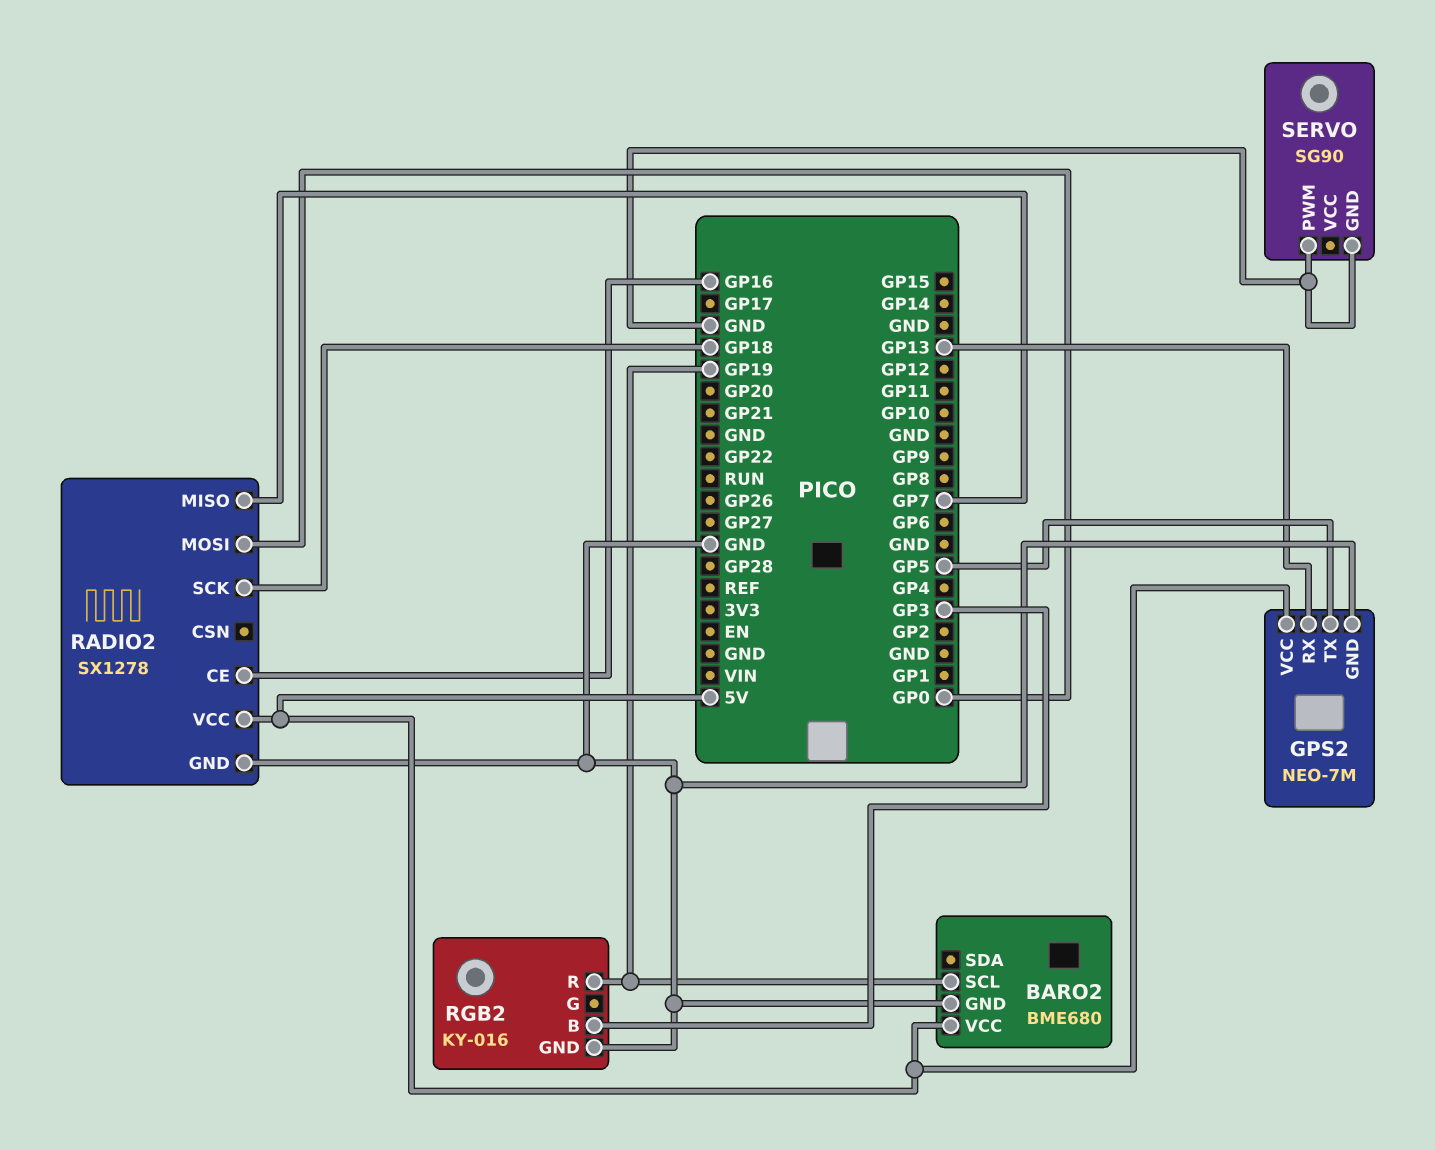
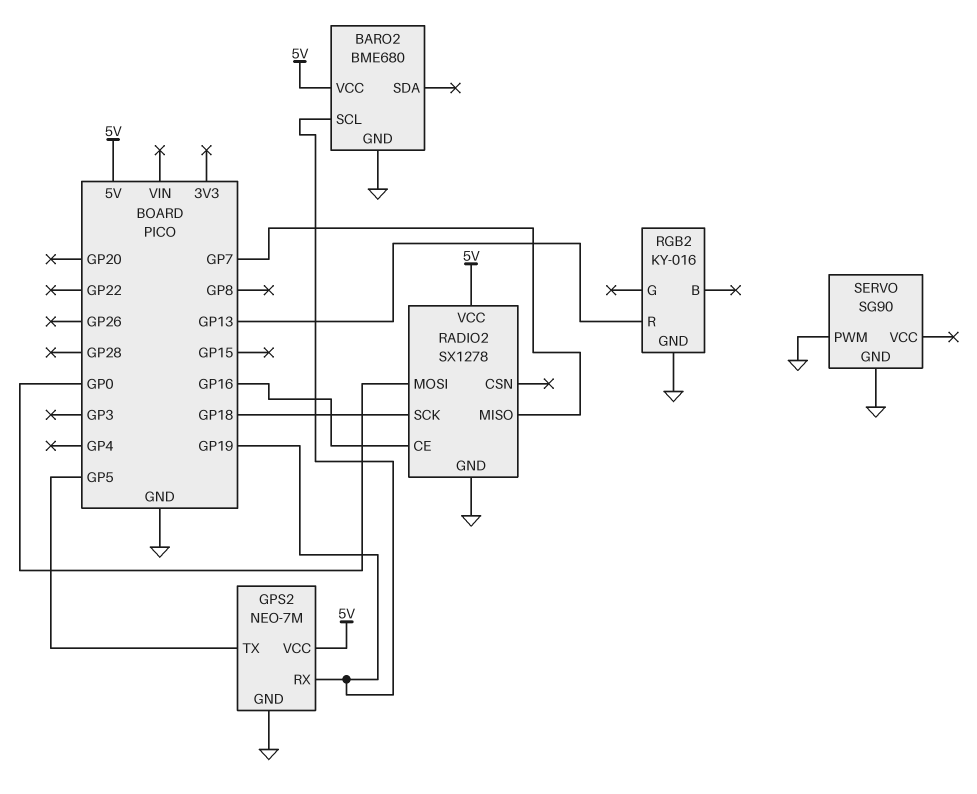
GPS2 pin RX: GP13 -> GP19
RGB2 pin B: GP3 -> none
RGB2 pin R: GP19 -> GP13

